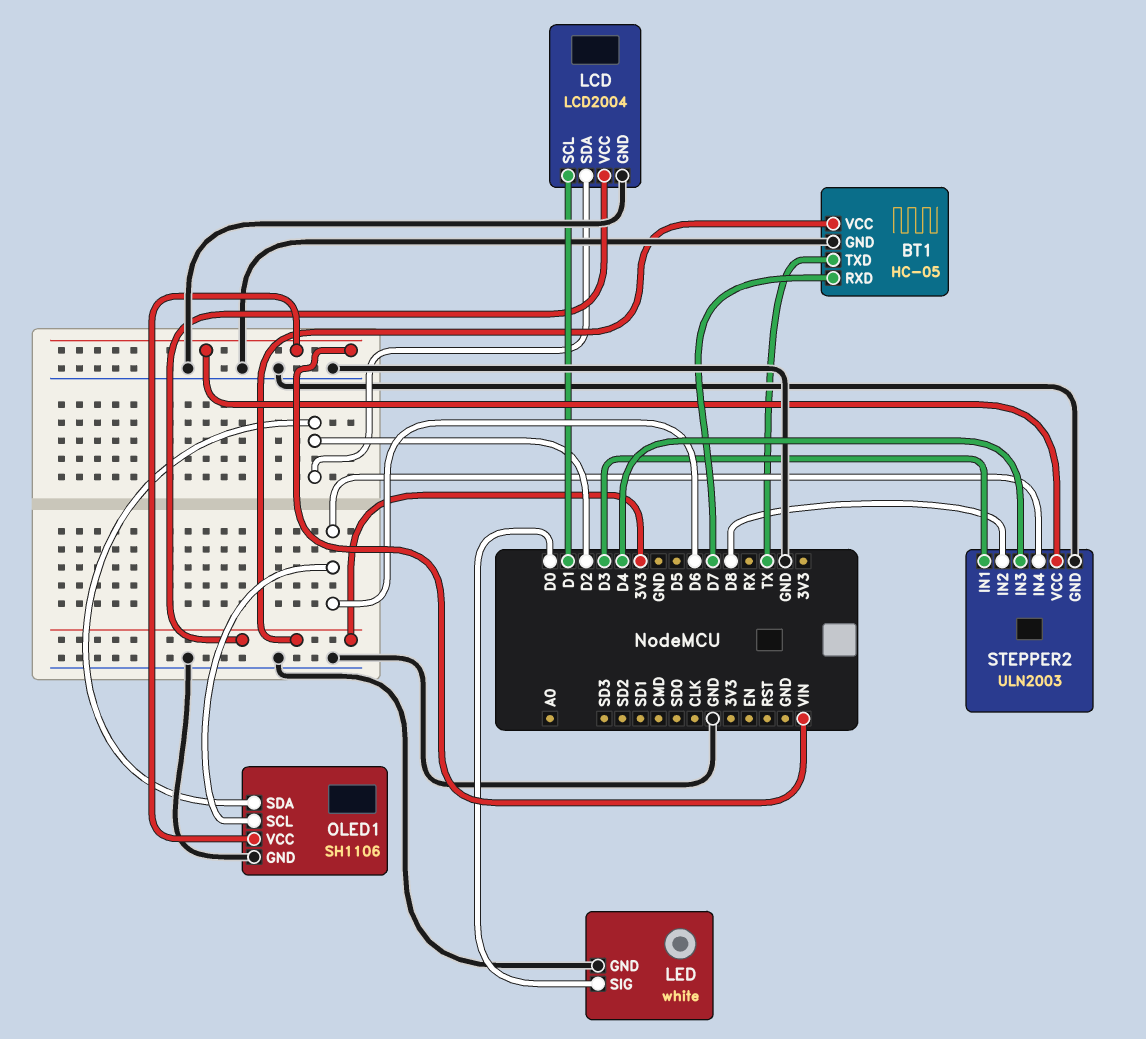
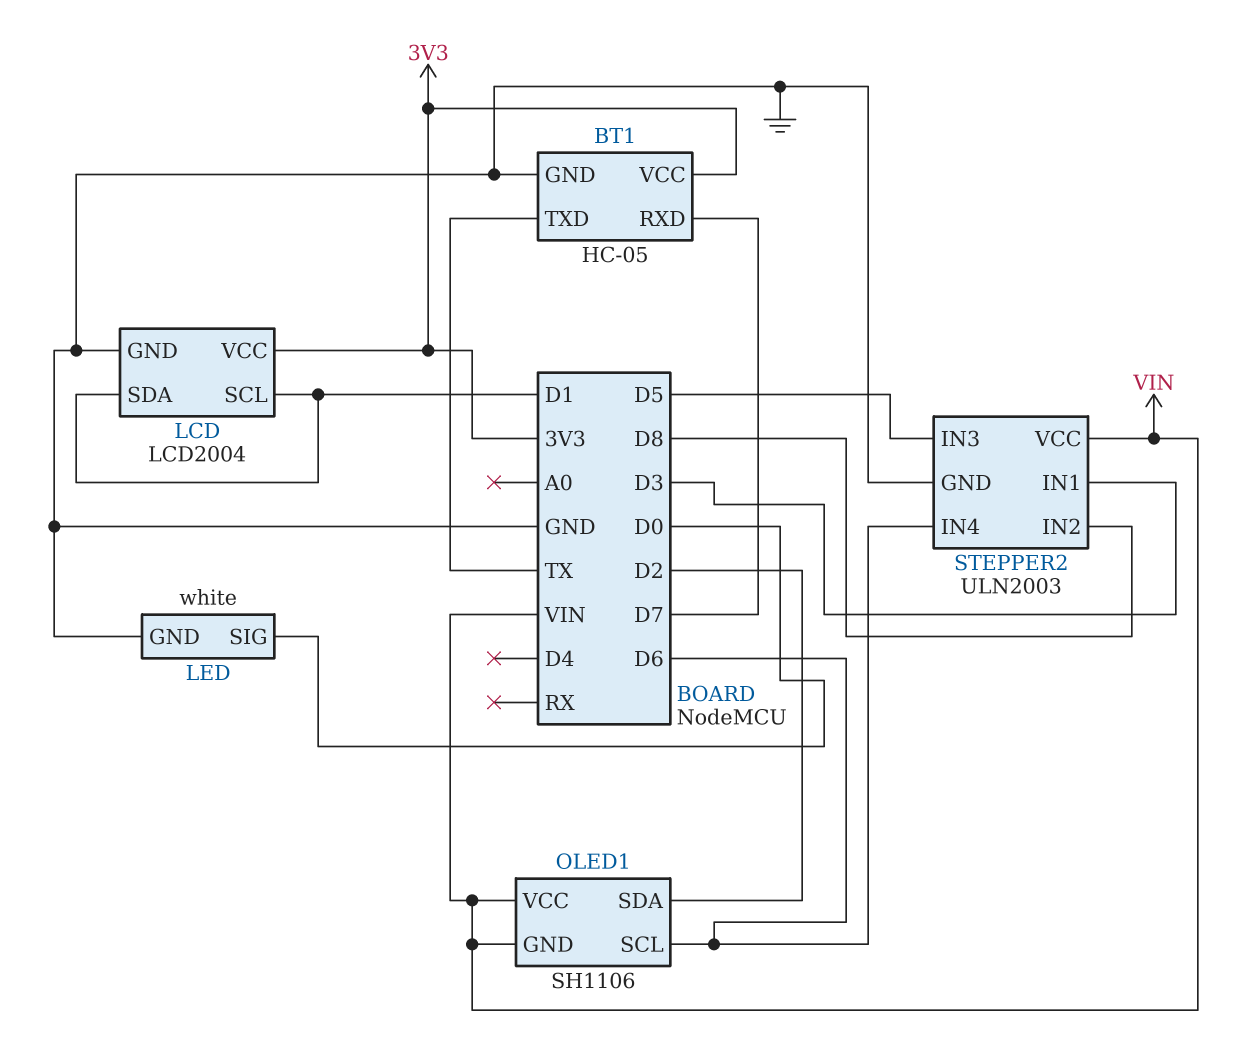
LCD pin SDA: D2 -> D1
OLED1 pin GND: GND -> VIN
STEPPER2 pin IN3: D4 -> D5

